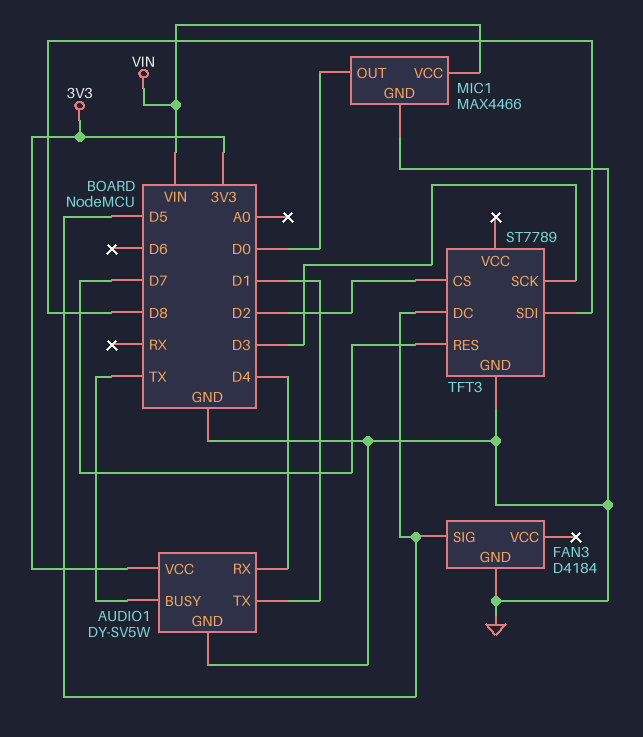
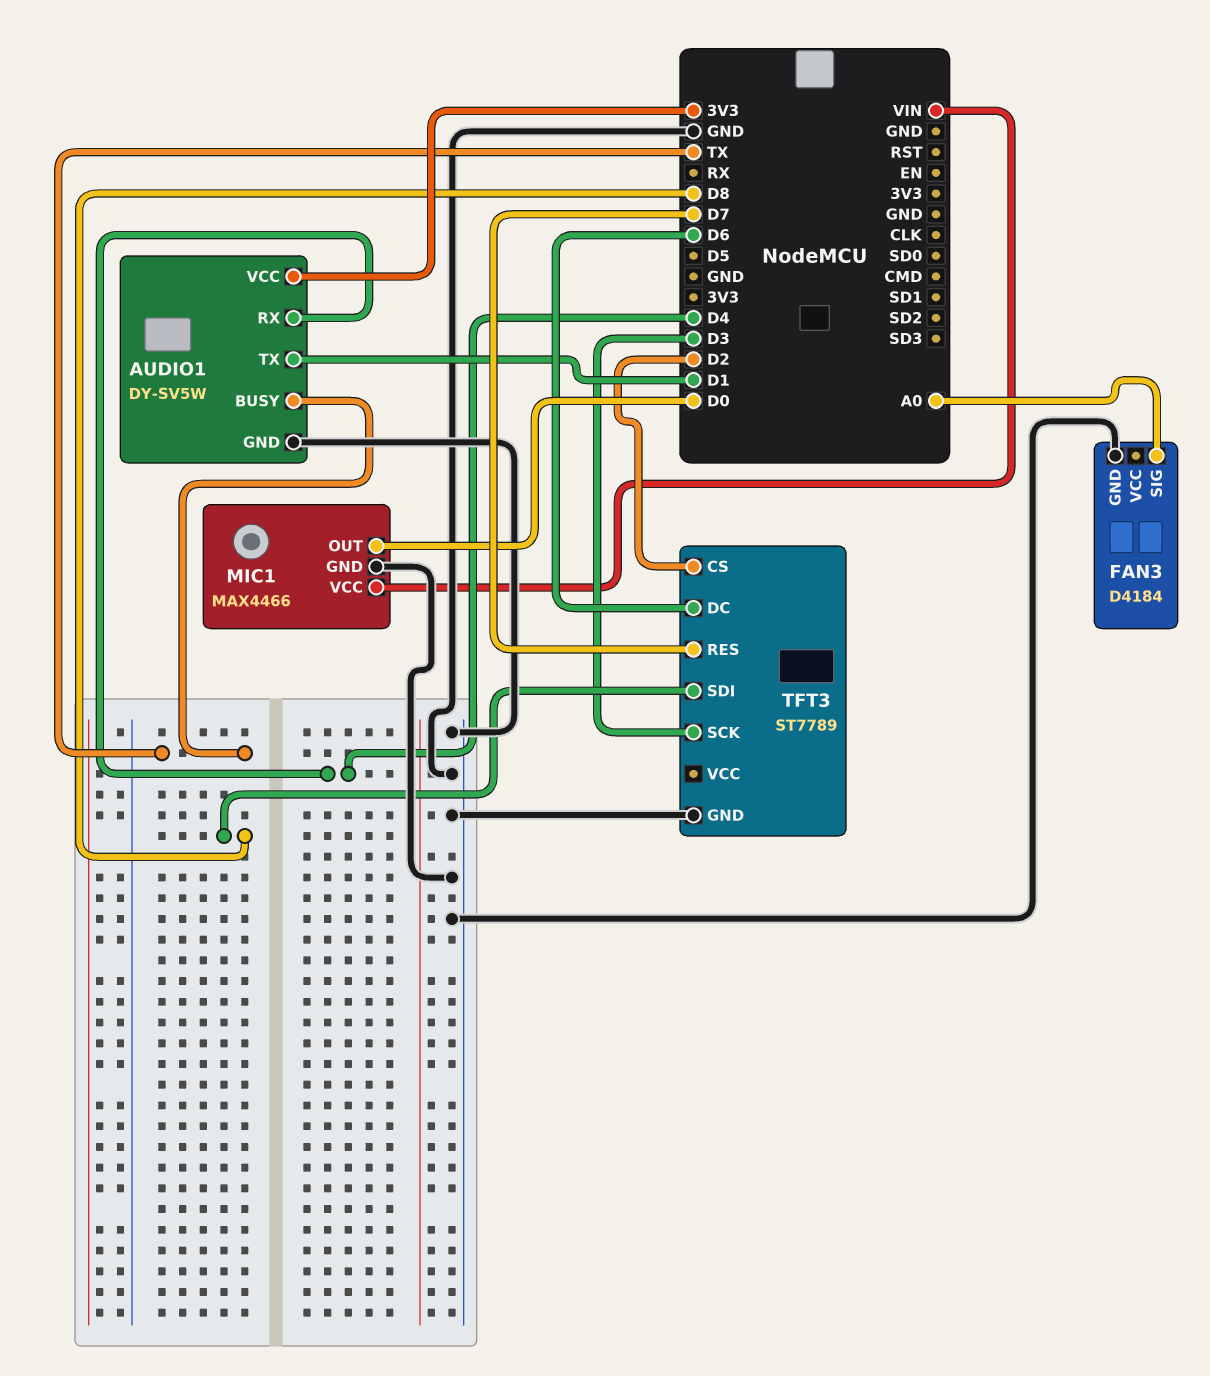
FAN3 pin SIG: D5 -> A0
TFT3 pin DC: D5 -> D6

